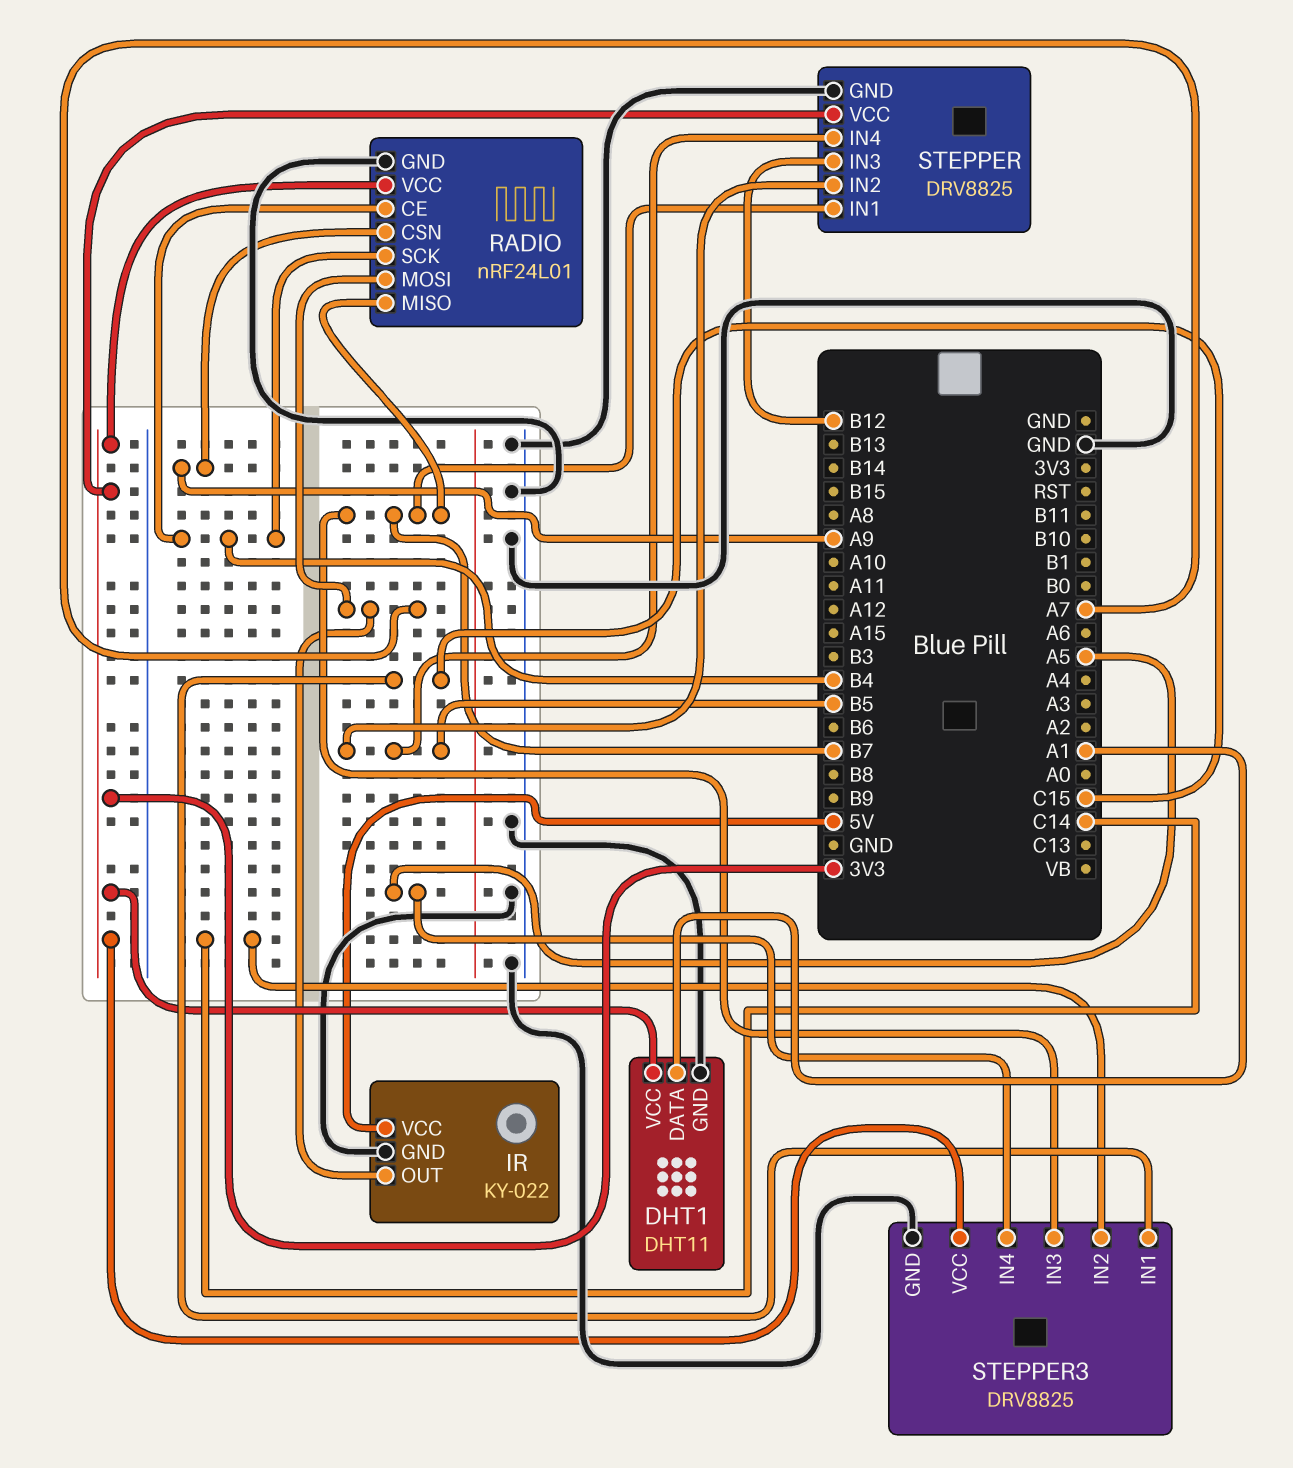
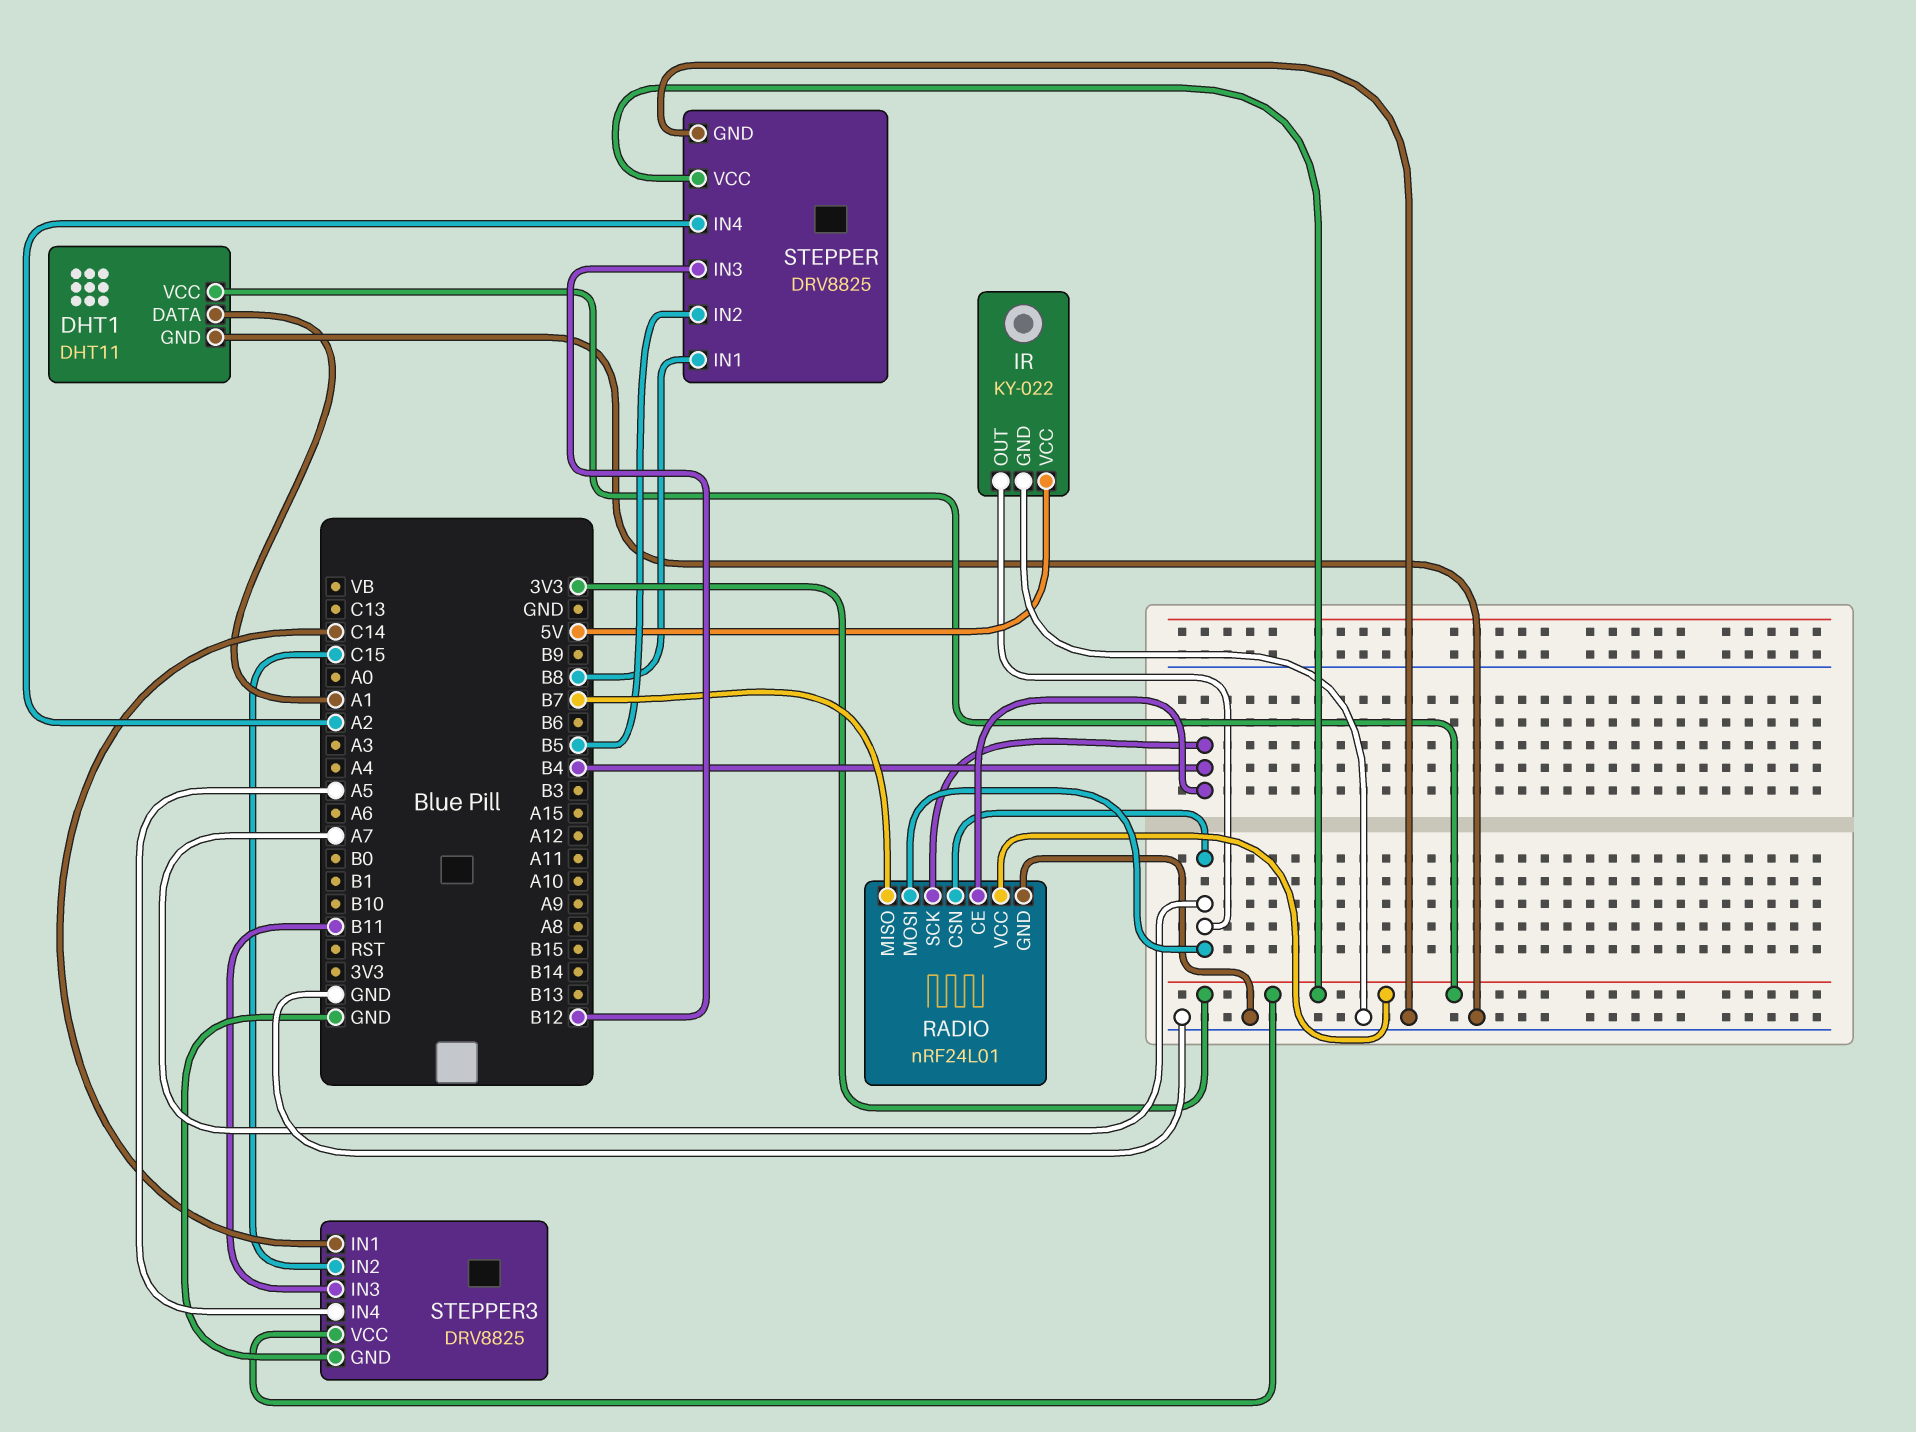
RADIO pin CSN: A9 -> A7
STEPPER pin IN1: B7 -> B8
STEPPER pin IN4: B5 -> A2
STEPPER3 pin IN1: C15 -> C14
STEPPER3 pin IN2: C14 -> C15
STEPPER3 pin IN3: B7 -> B11

